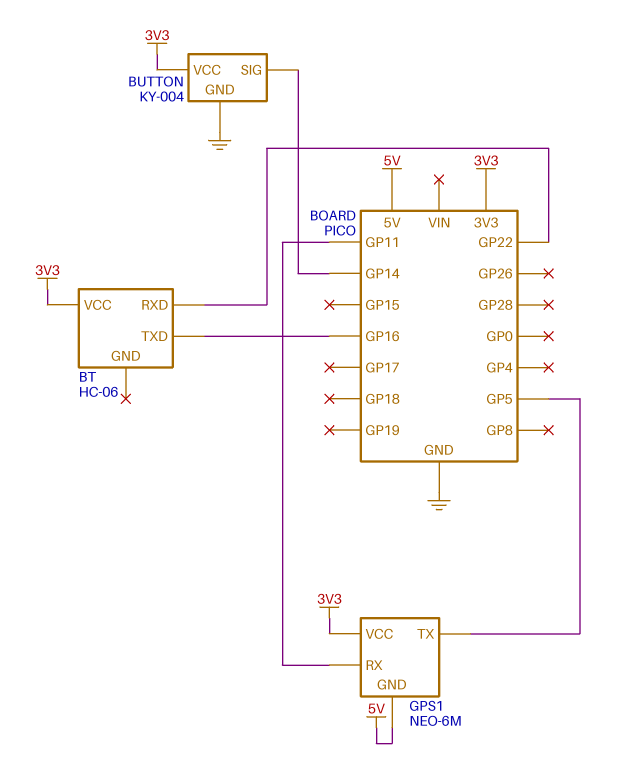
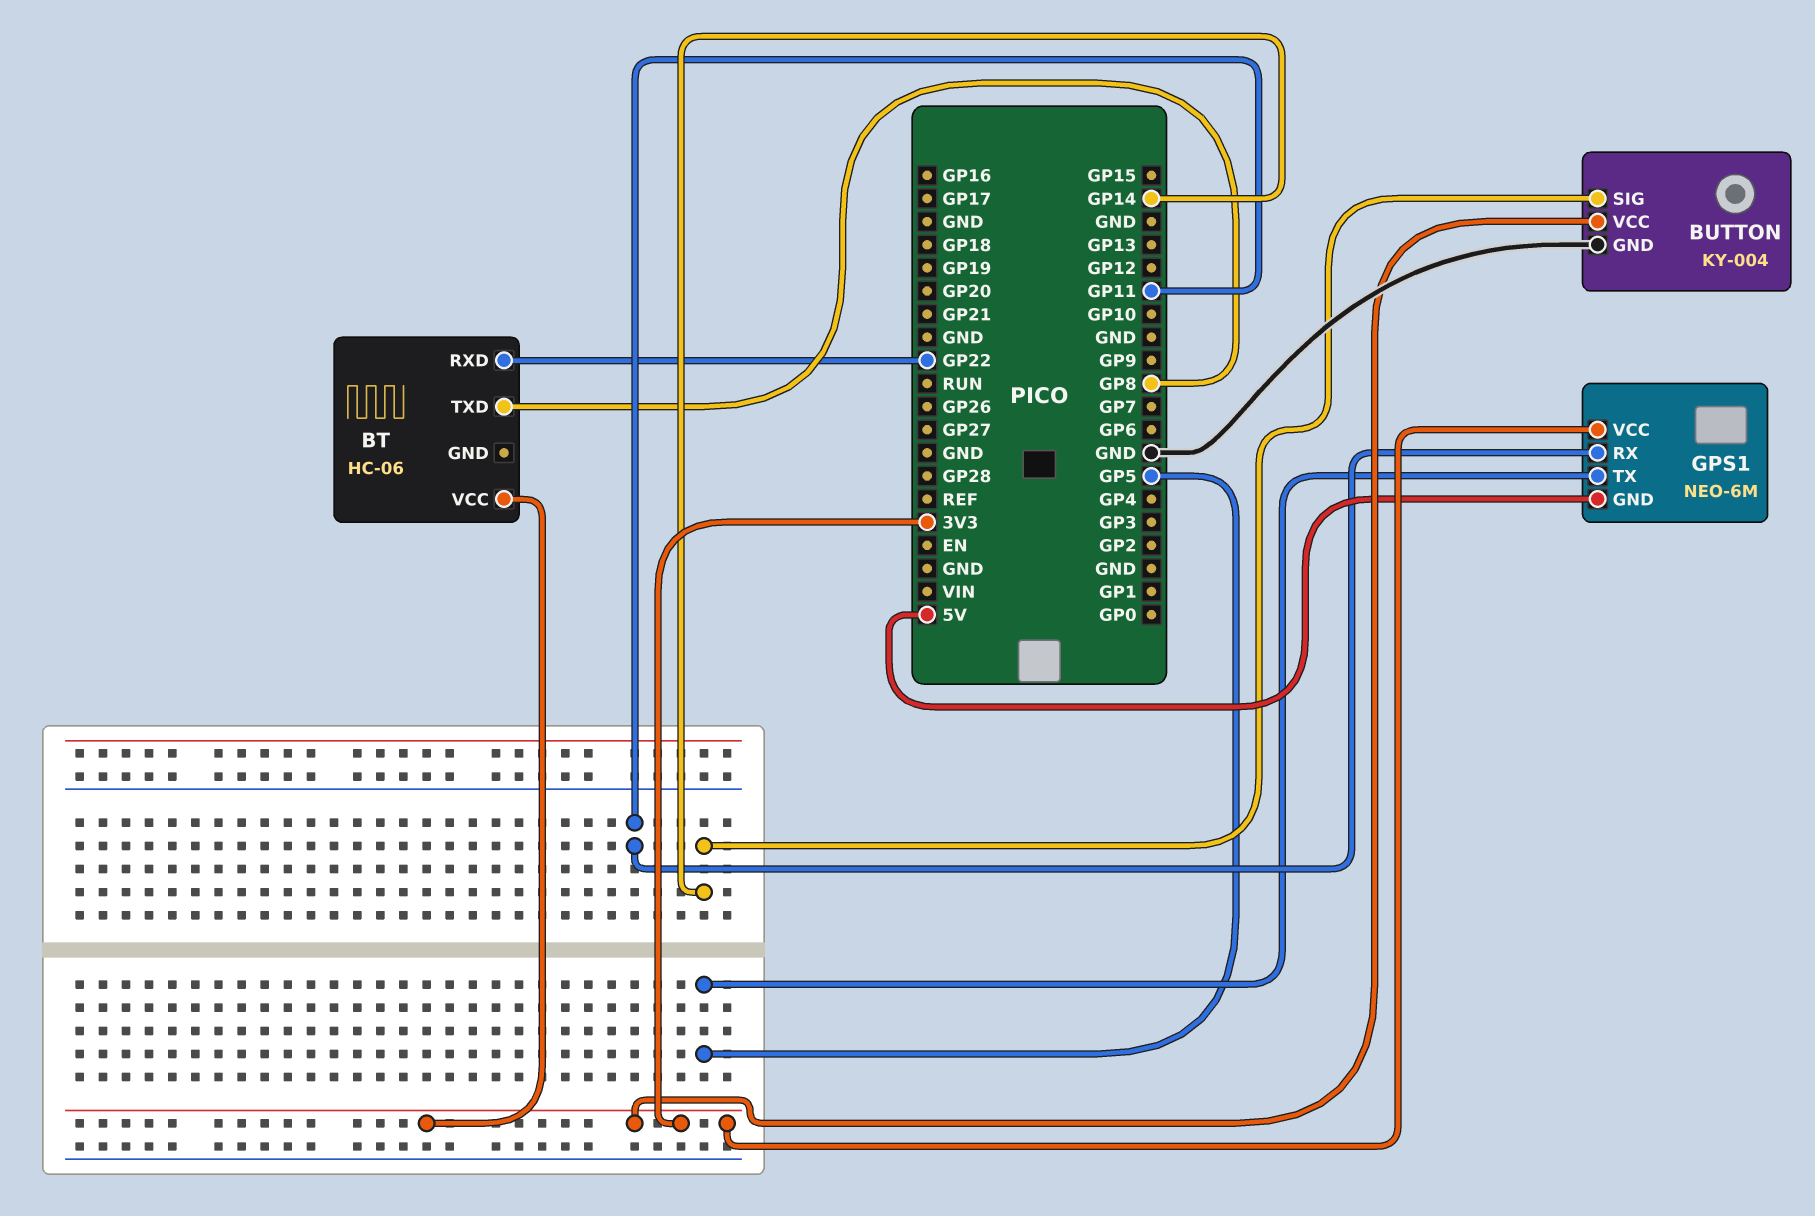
BT pin TXD: GP16 -> GP8

